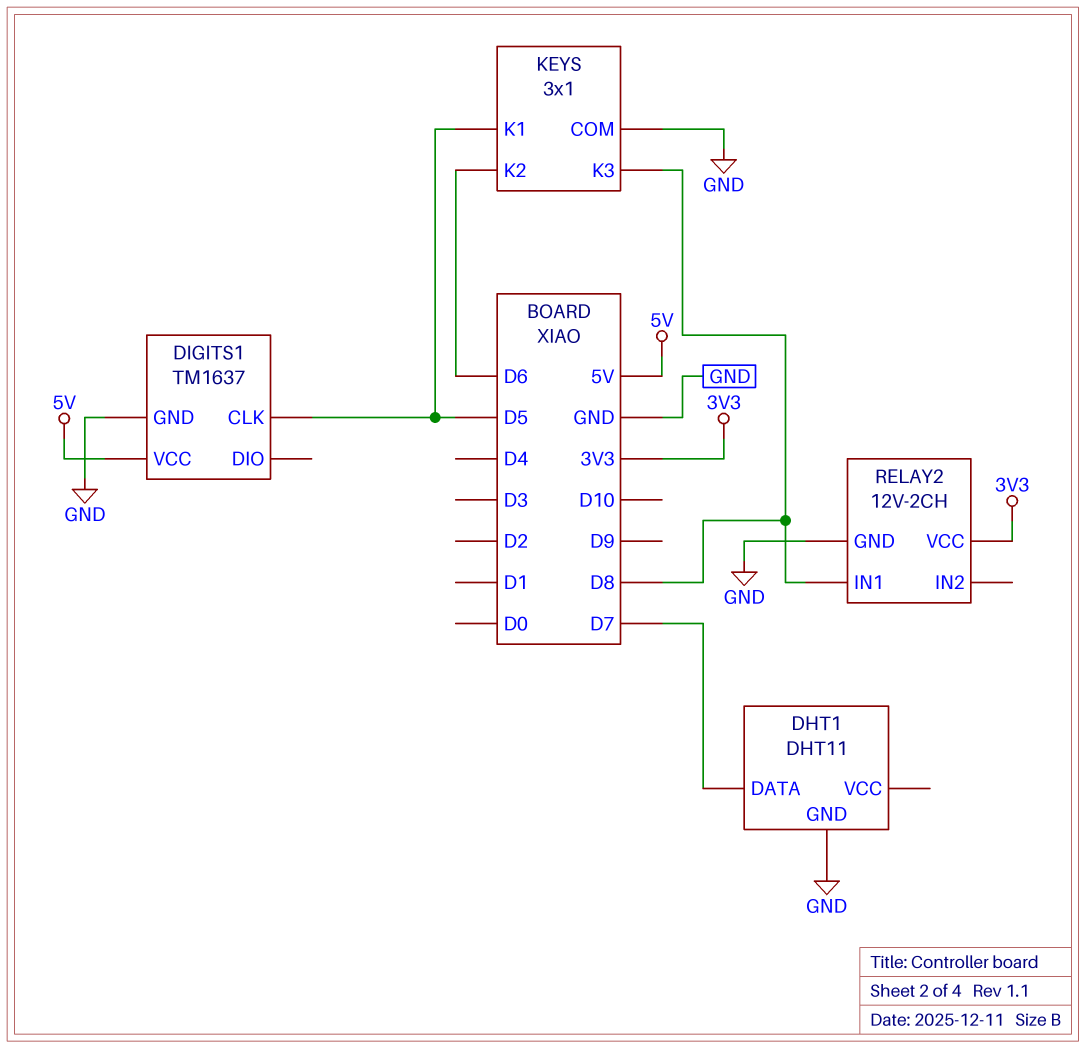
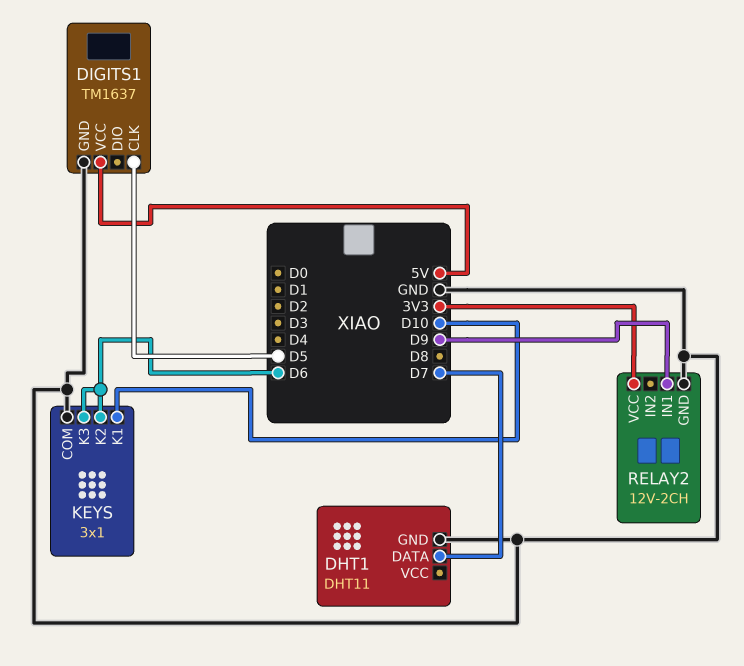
KEYS pin K1: D5 -> D10
KEYS pin K3: D8 -> D6
RELAY2 pin IN1: D8 -> D9

